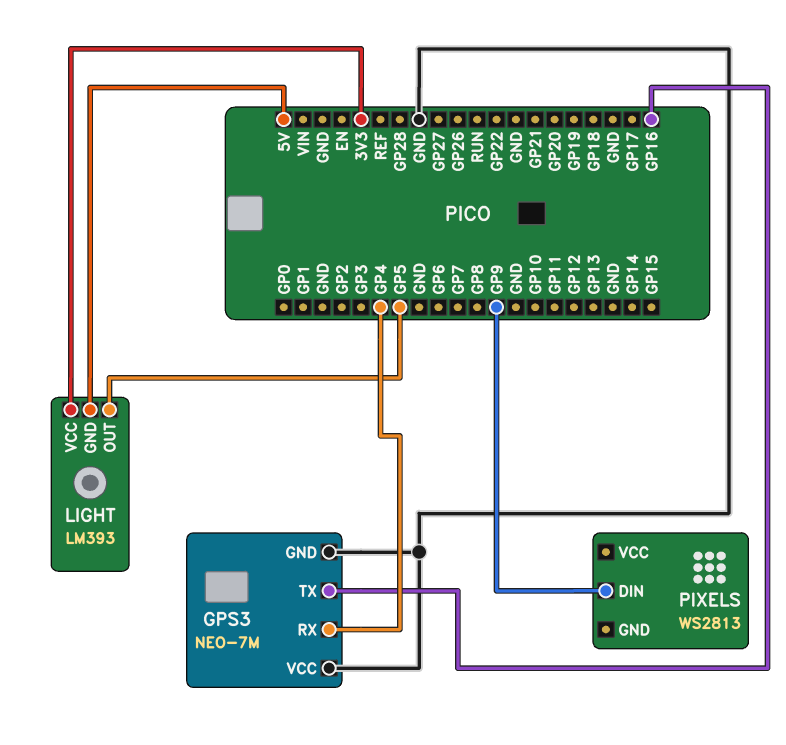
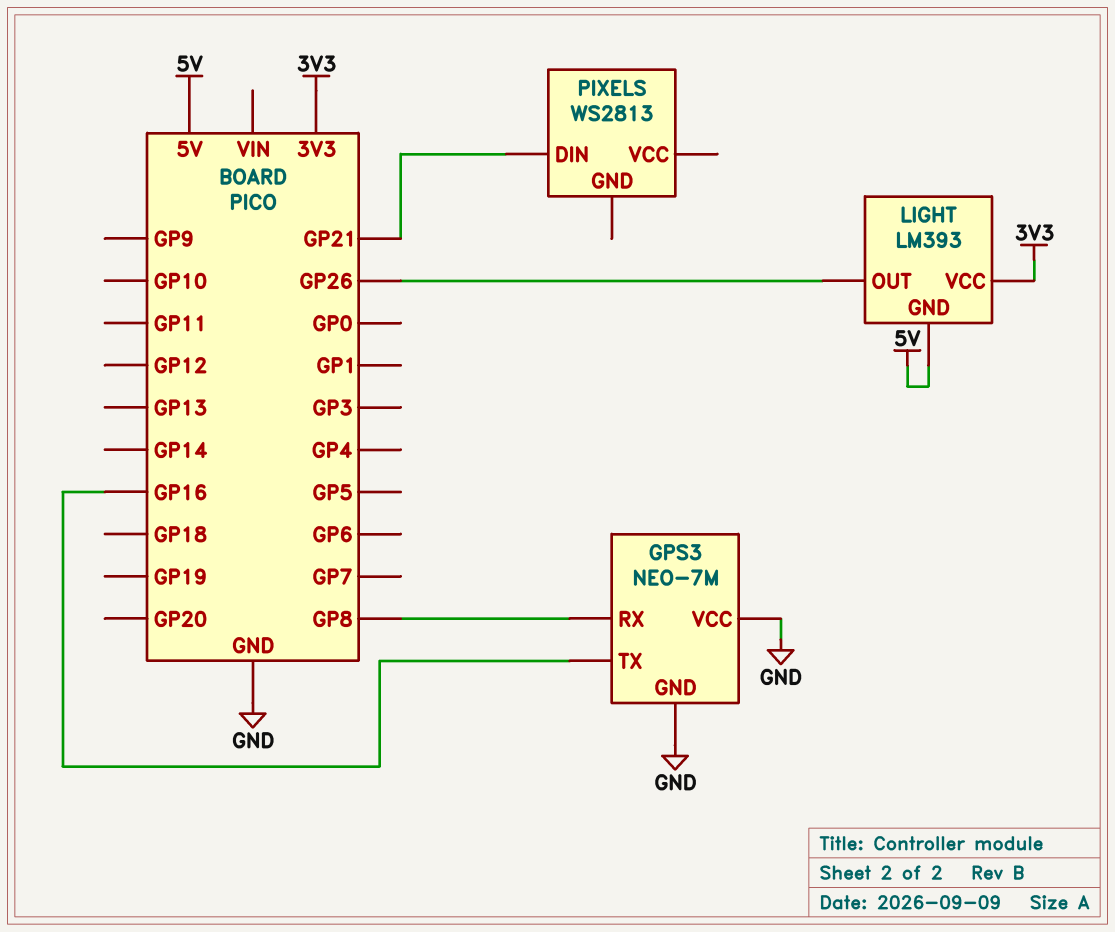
GPS3 pin RX: GP4 -> GP8
LIGHT pin OUT: GP5 -> GP26
PIXELS pin DIN: GP9 -> GP21

